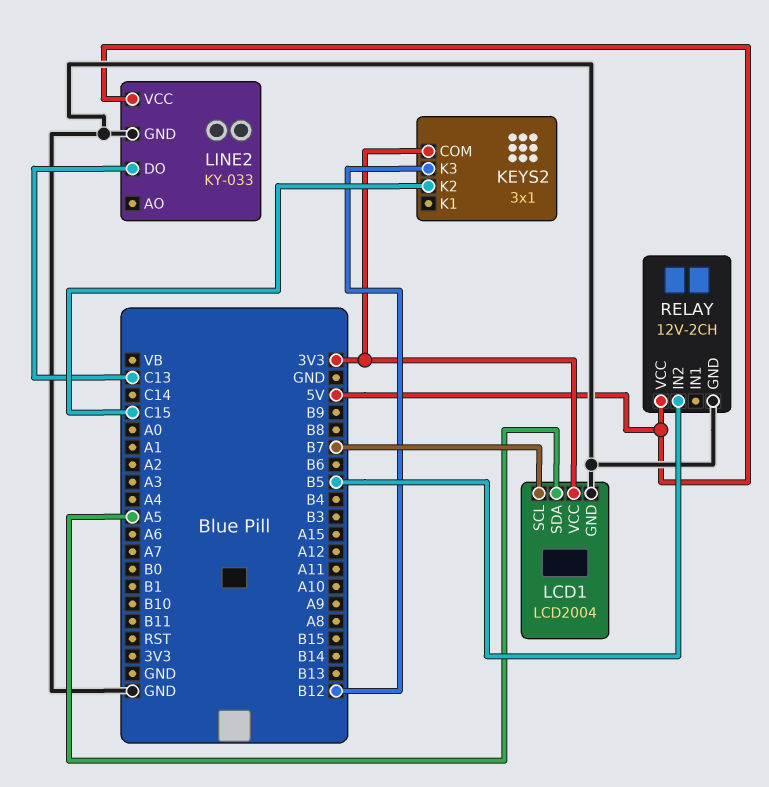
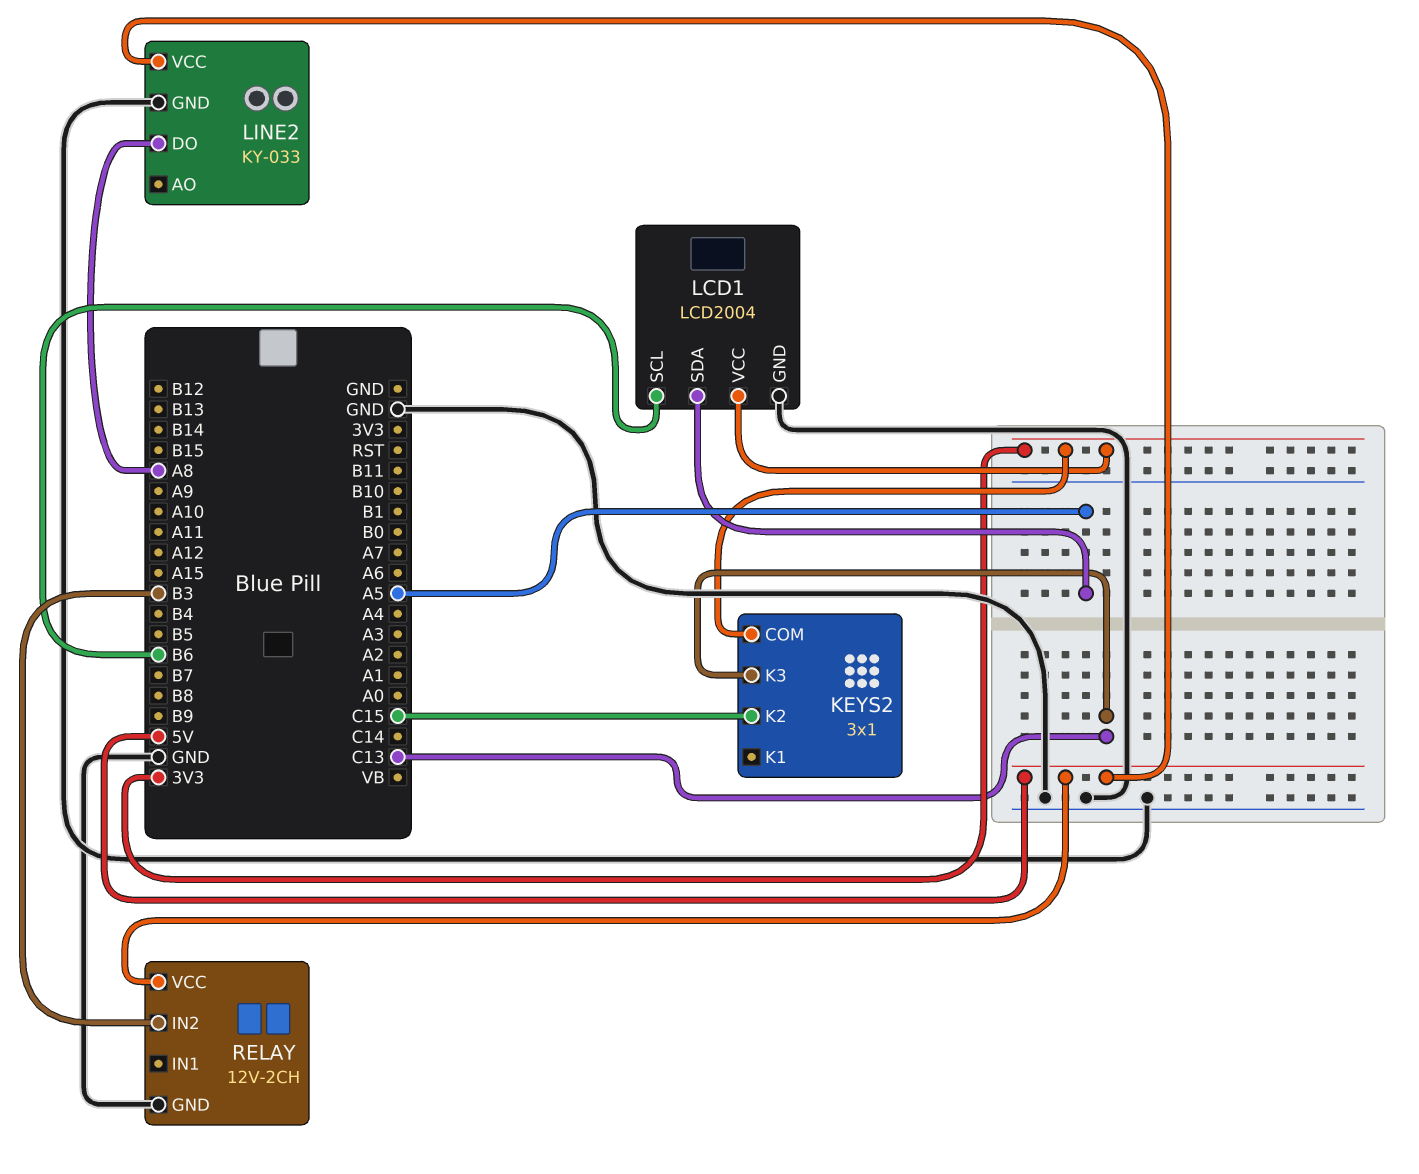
KEYS2 pin K3: B12 -> C13
LCD1 pin SCL: B7 -> B6
LINE2 pin DO: C13 -> A8
RELAY pin IN2: B5 -> B3

